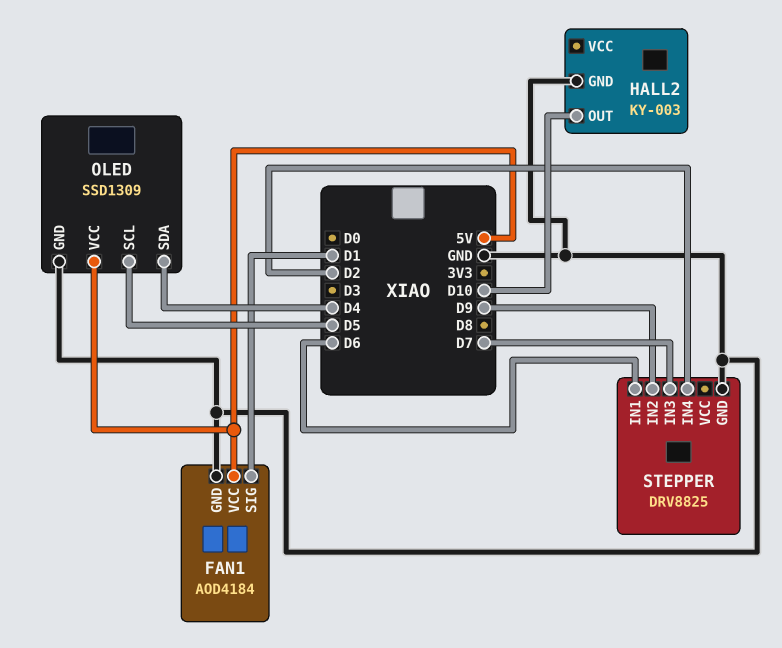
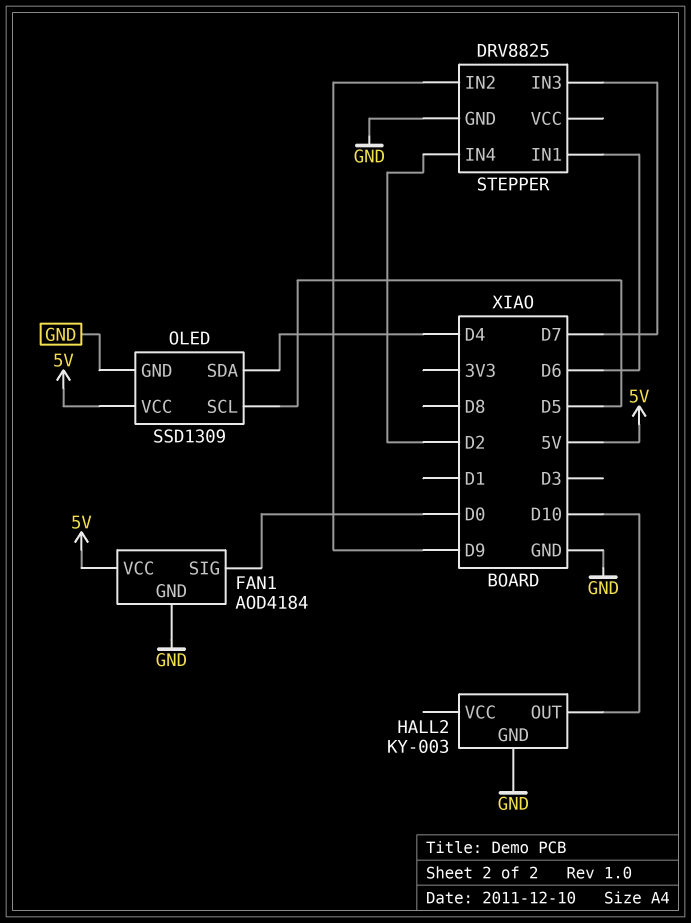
FAN1 pin SIG: D1 -> D0

